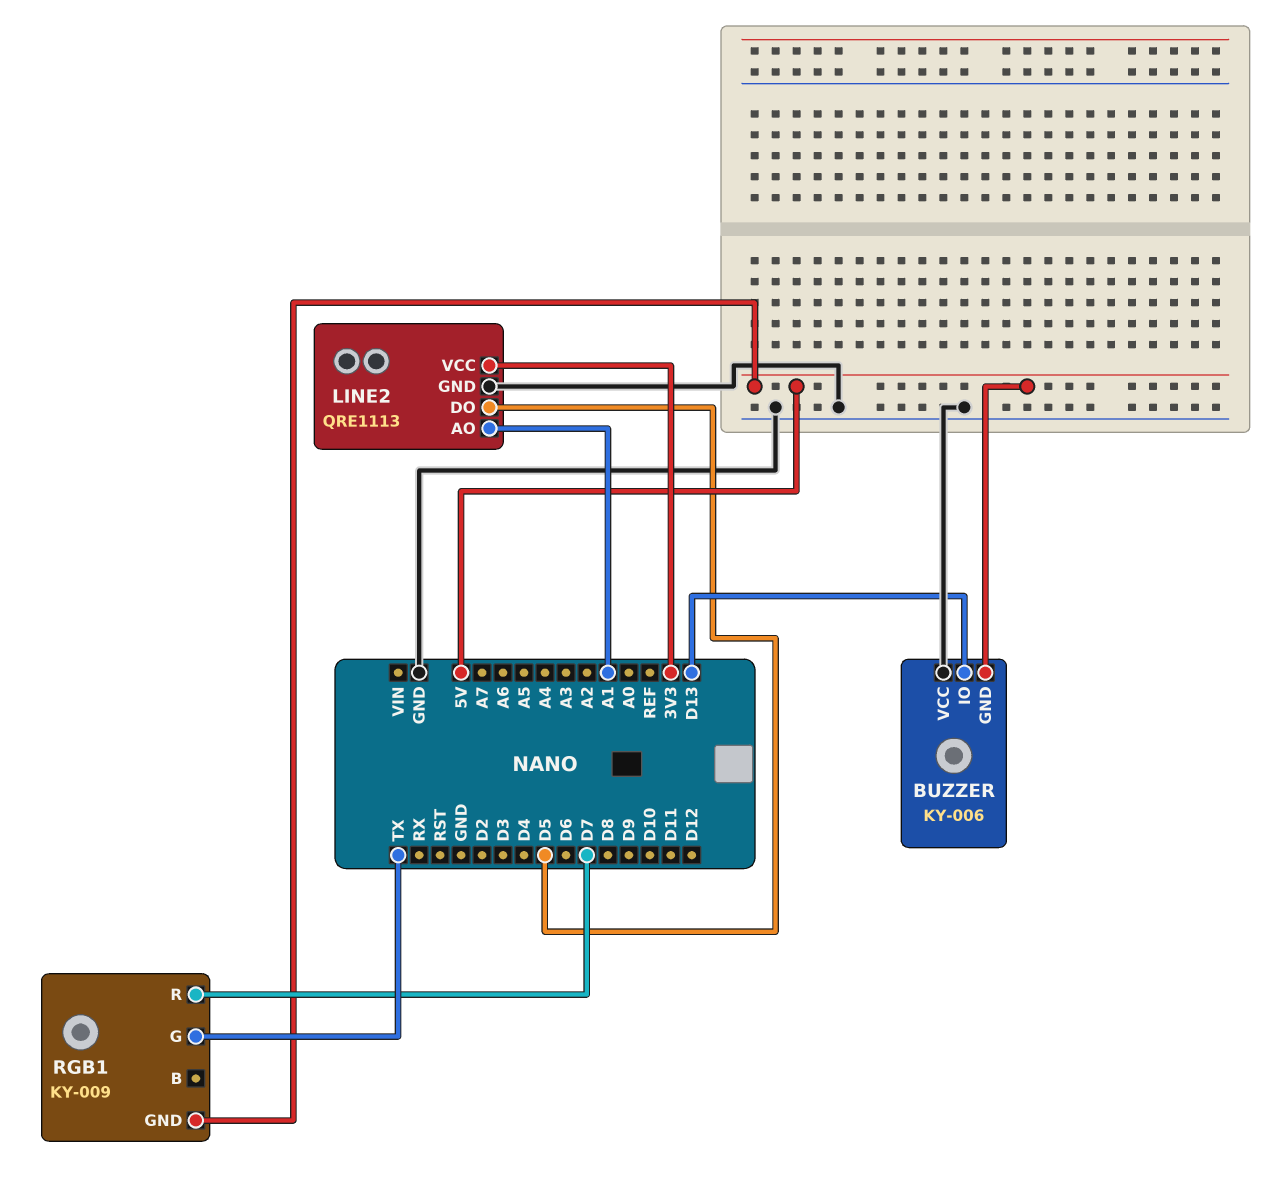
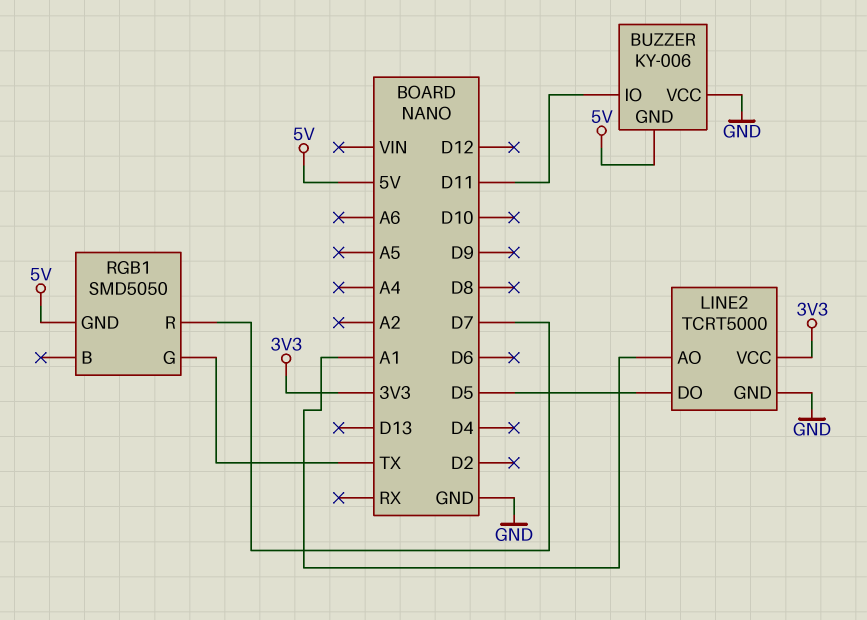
BUZZER pin IO: D13 -> D11
LINE2: QRE1113 -> TCRT5000
RGB1: KY-009 -> SMD5050

